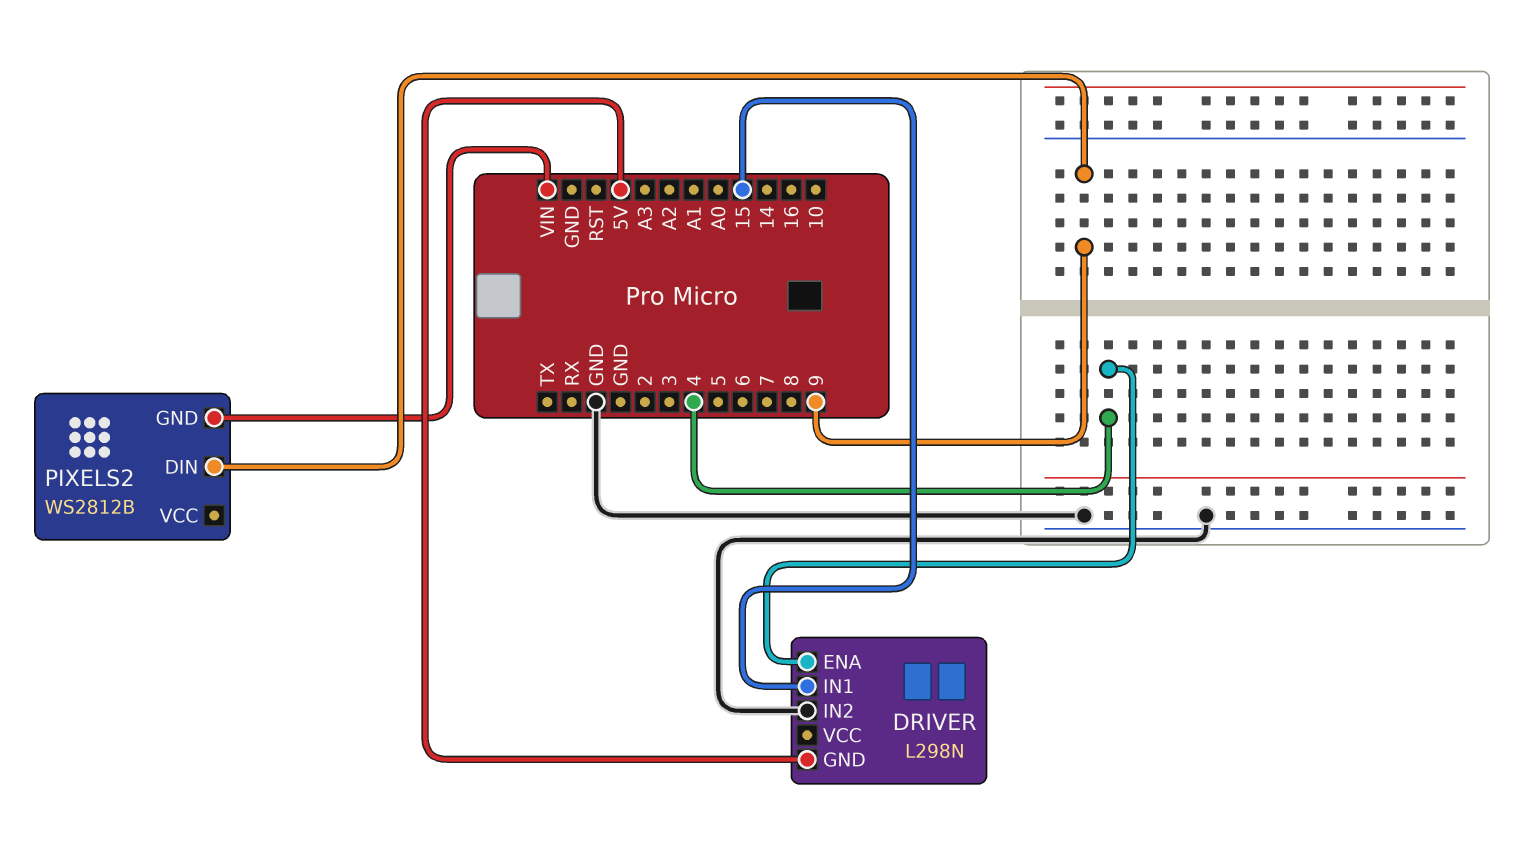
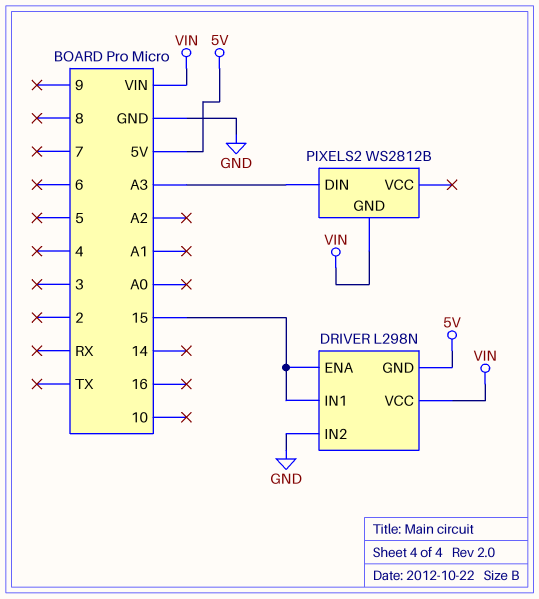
DRIVER pin ENA: 4 -> 15
DRIVER pin VCC: none -> VIN
PIXELS2 pin DIN: 9 -> A3

